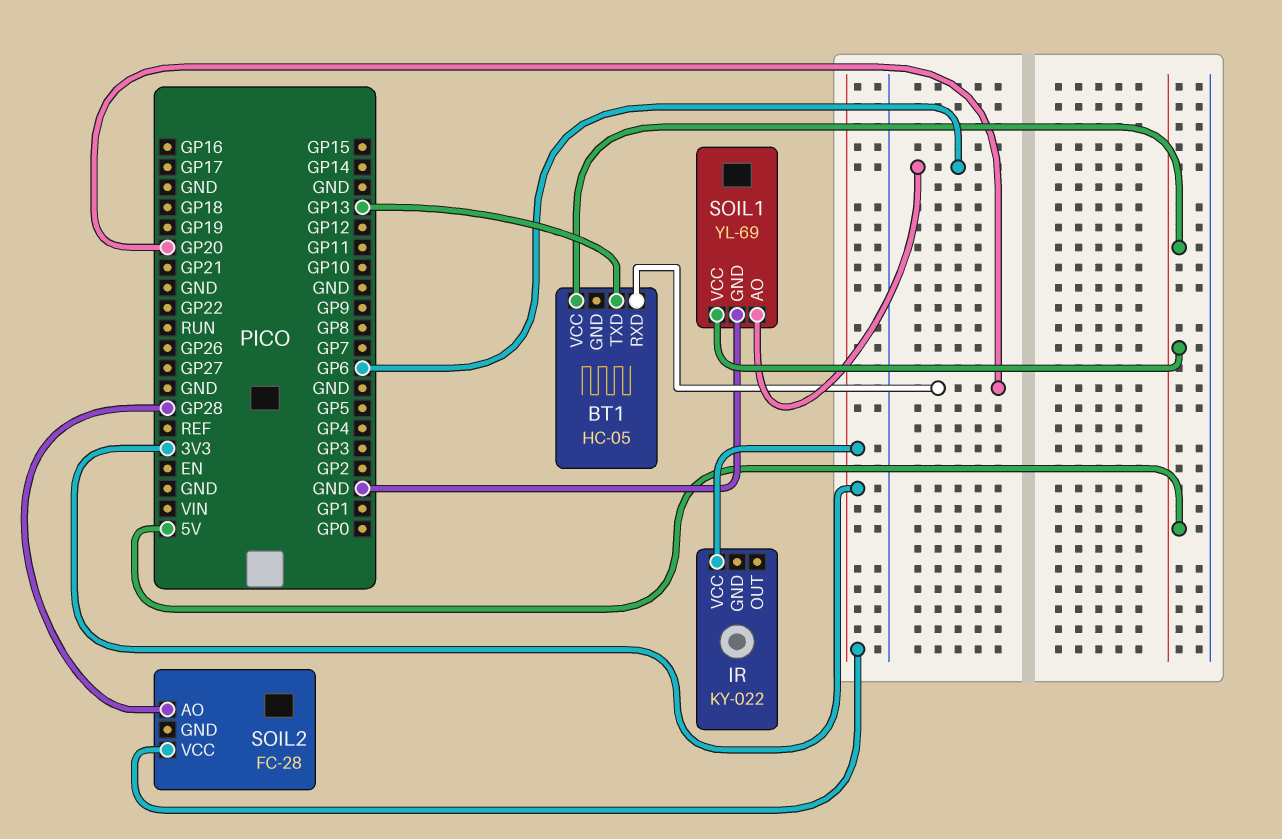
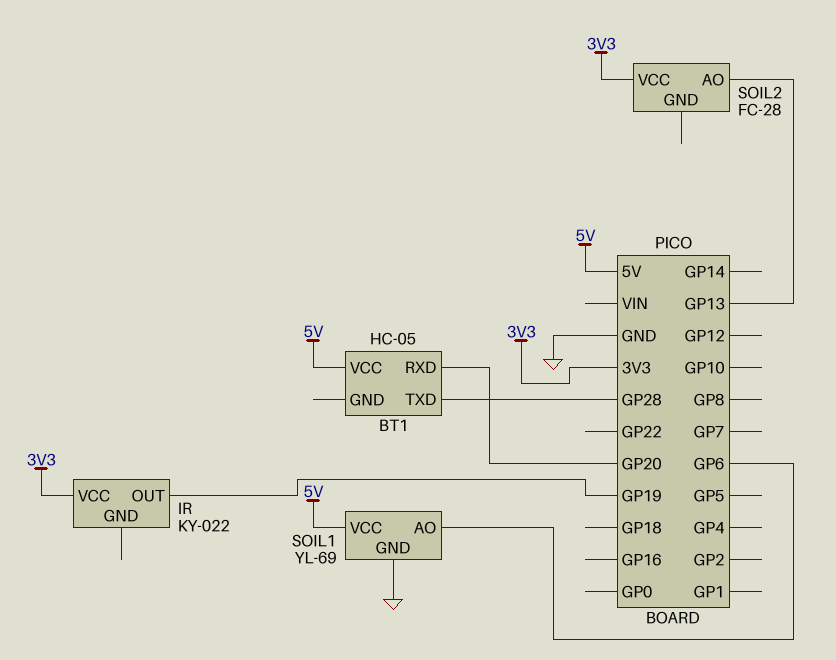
BT1 pin TXD: GP13 -> GP28
IR pin OUT: none -> GP19
SOIL2 pin AO: GP28 -> GP13

